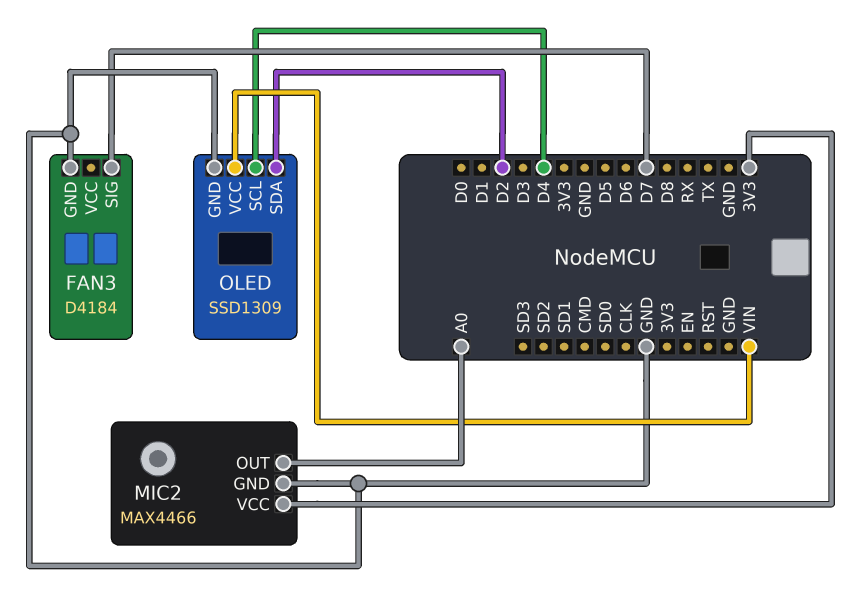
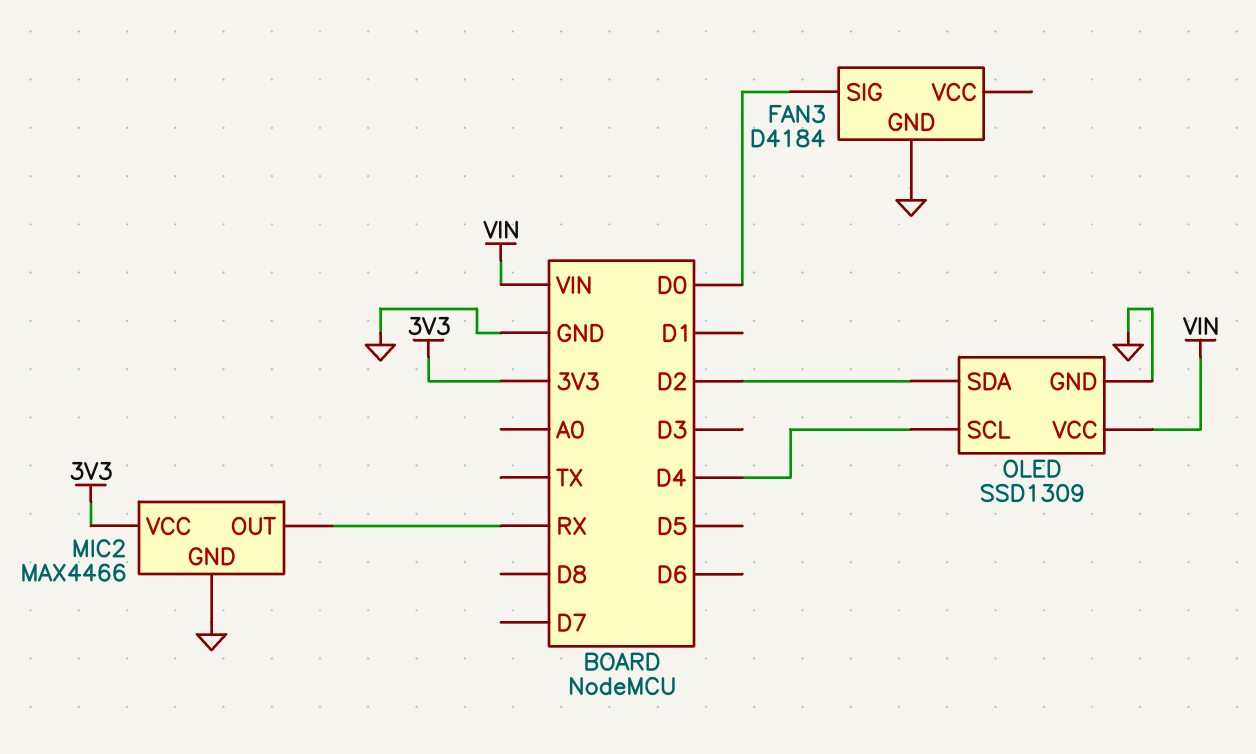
FAN3 pin SIG: D7 -> D0
MIC2 pin OUT: A0 -> RX

